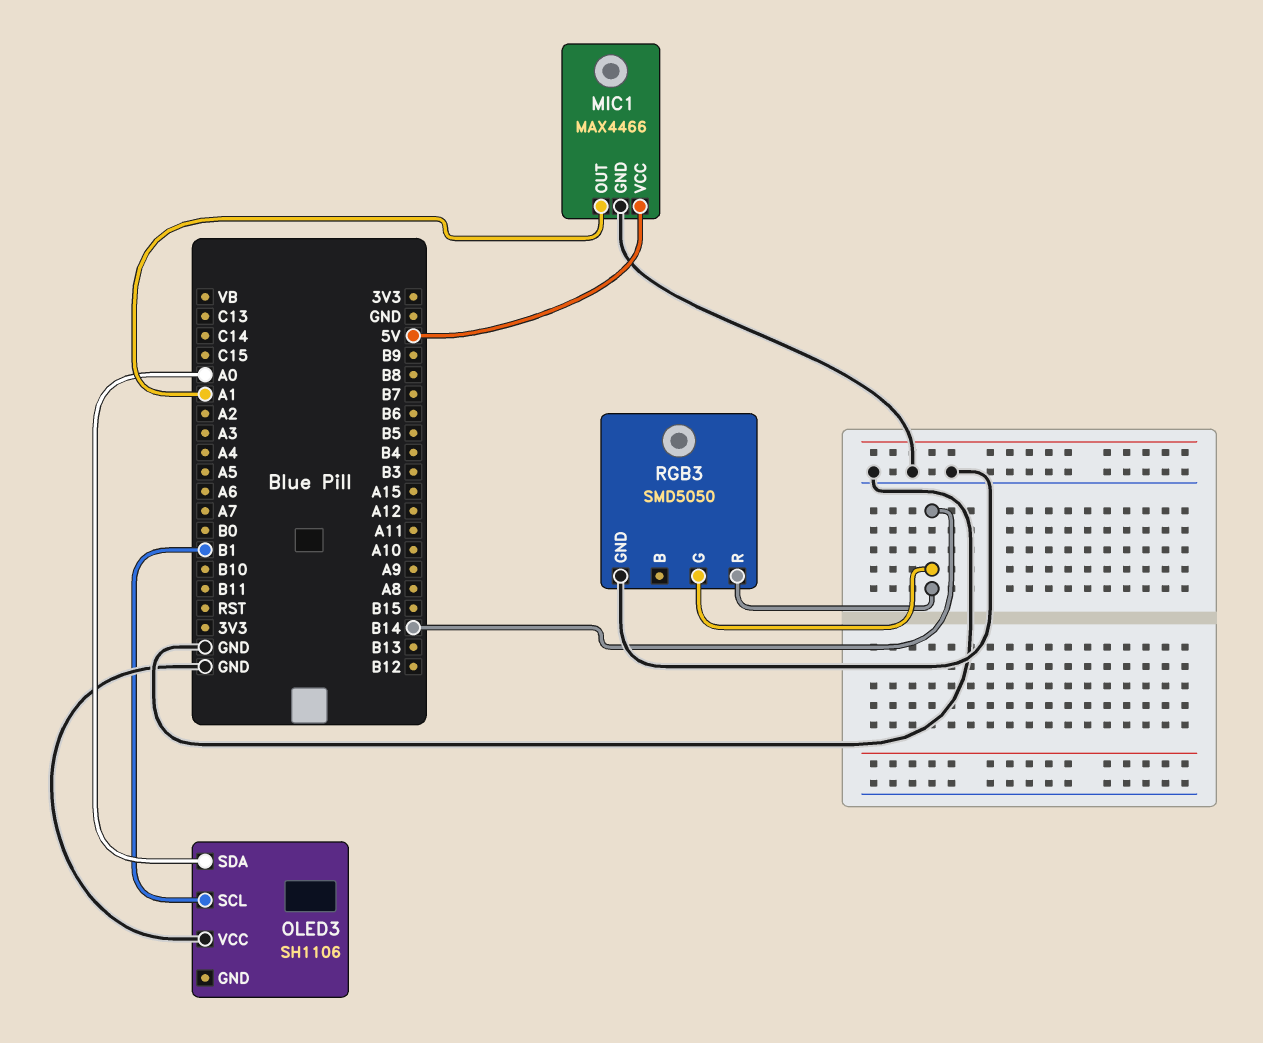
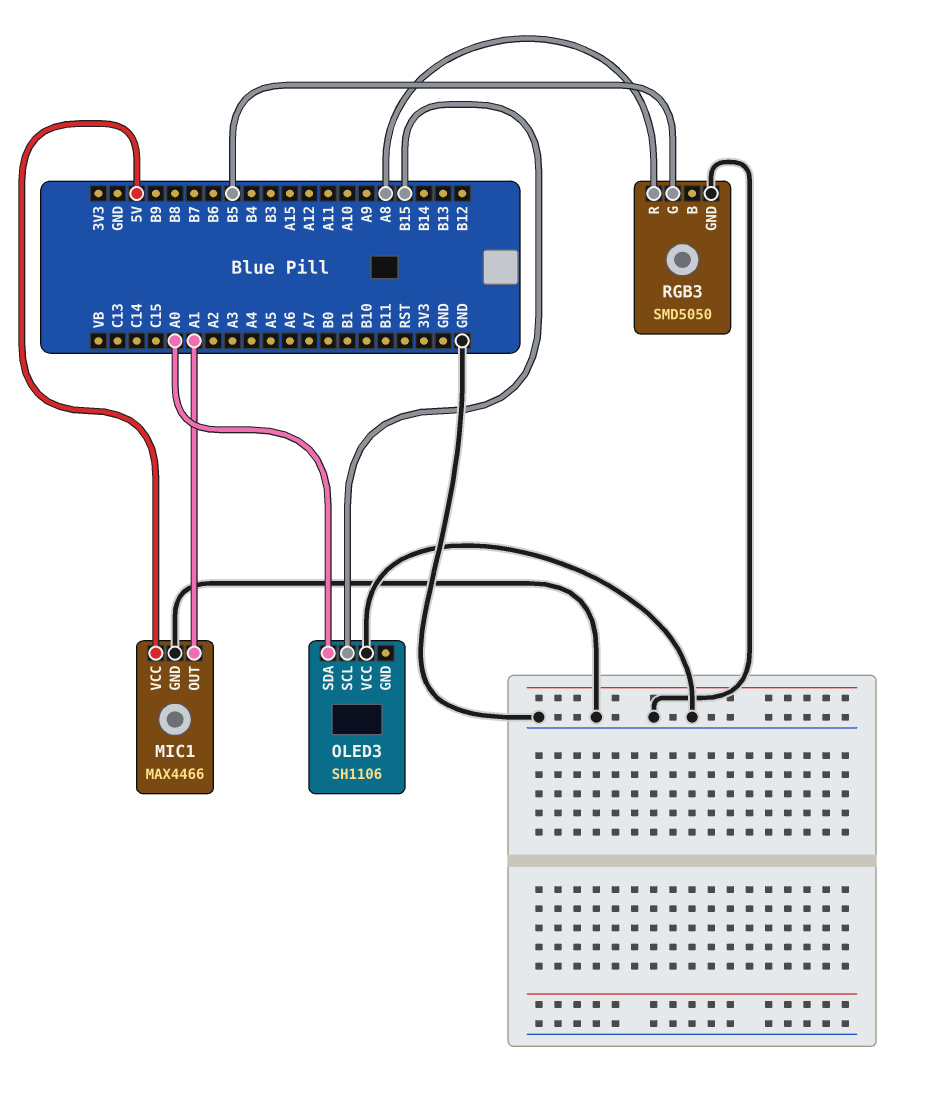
OLED3 pin SCL: B1 -> B15
RGB3 pin G: B14 -> B5
RGB3 pin R: B14 -> A8

